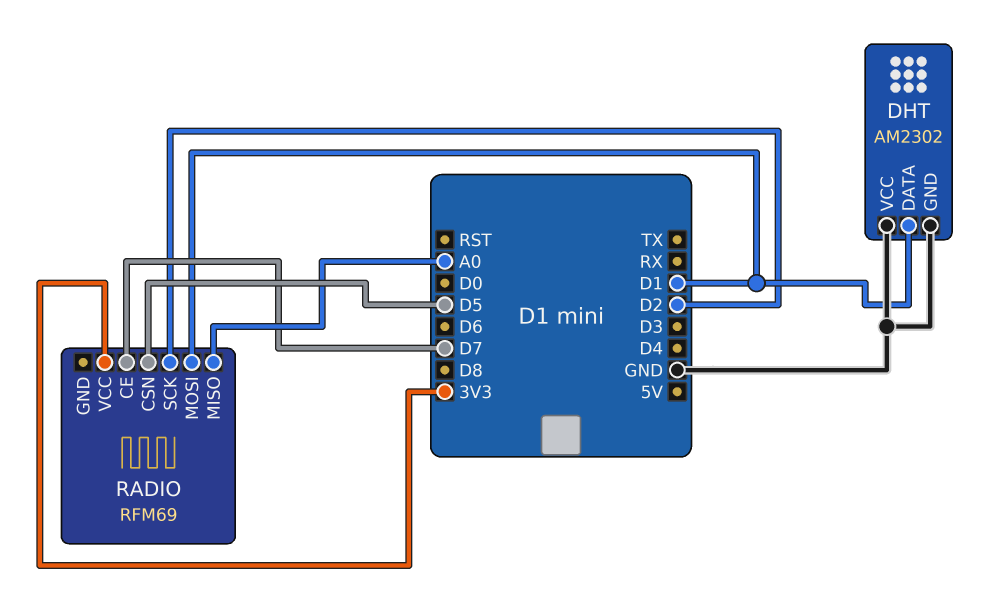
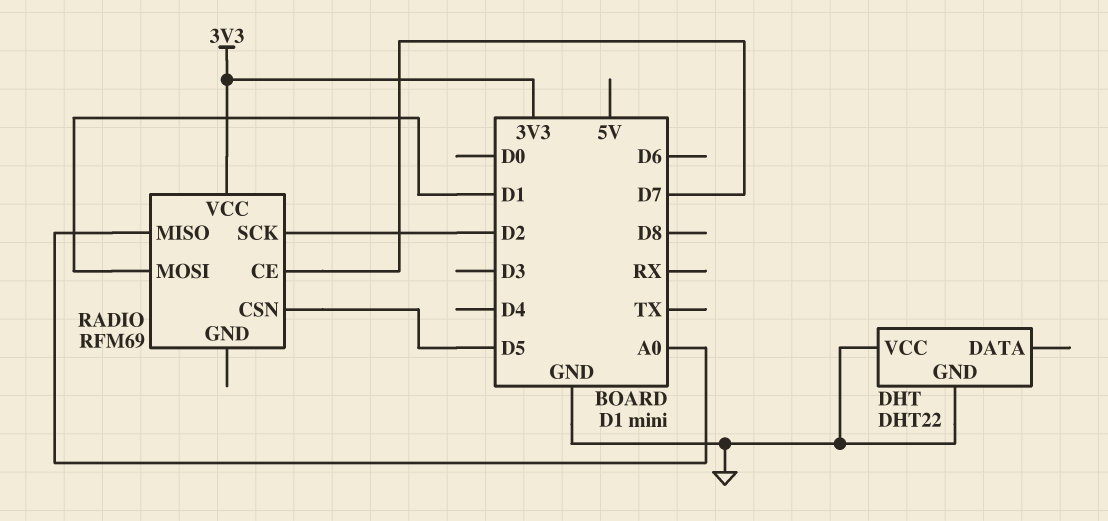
DHT: AM2302 -> DHT22
DHT pin DATA: D1 -> none

